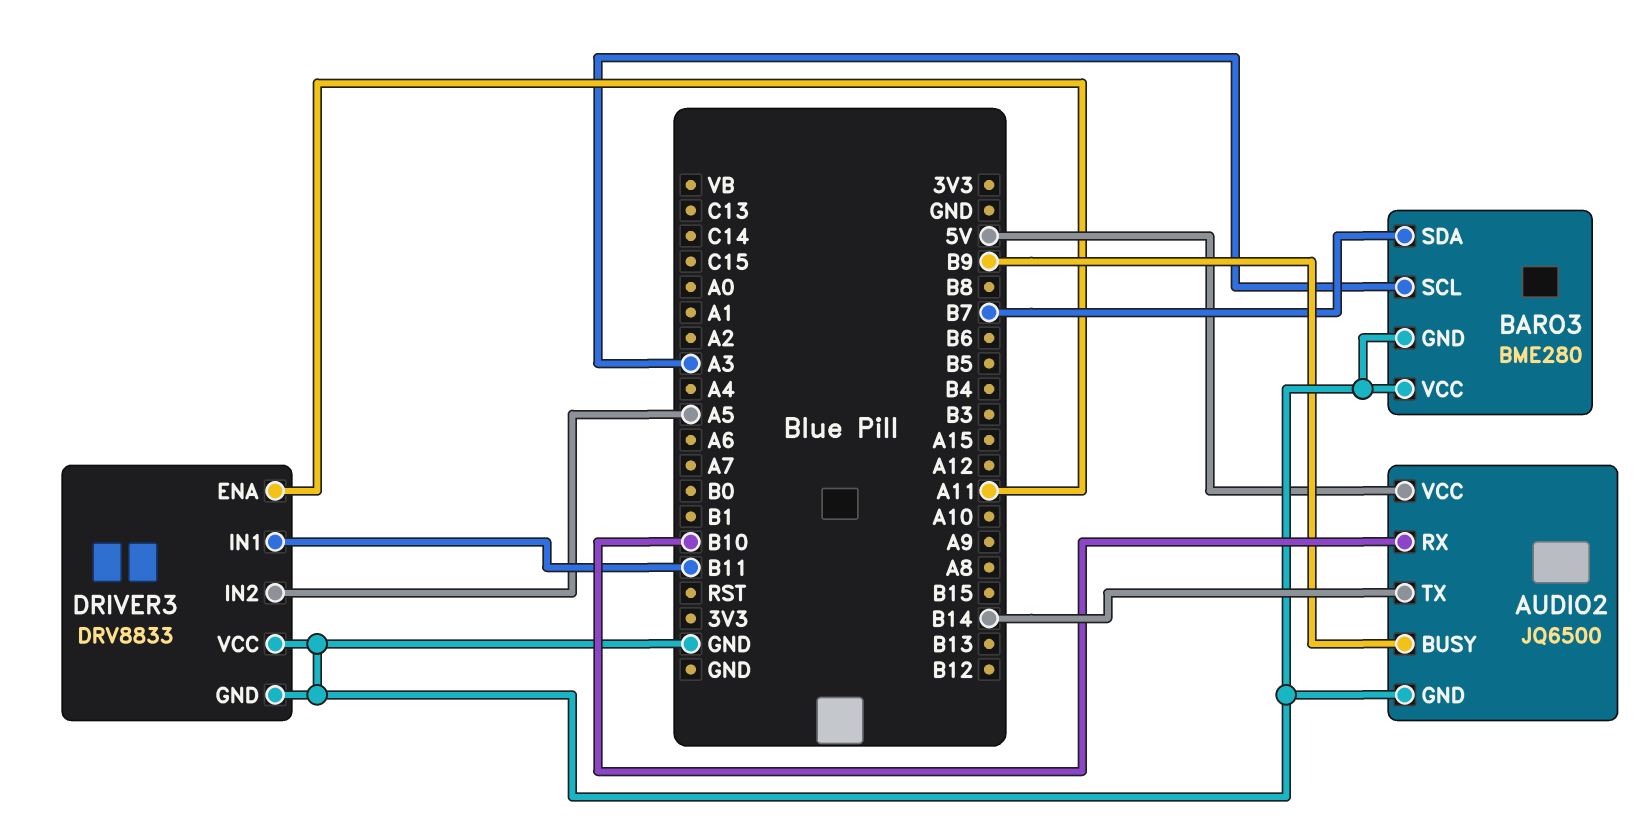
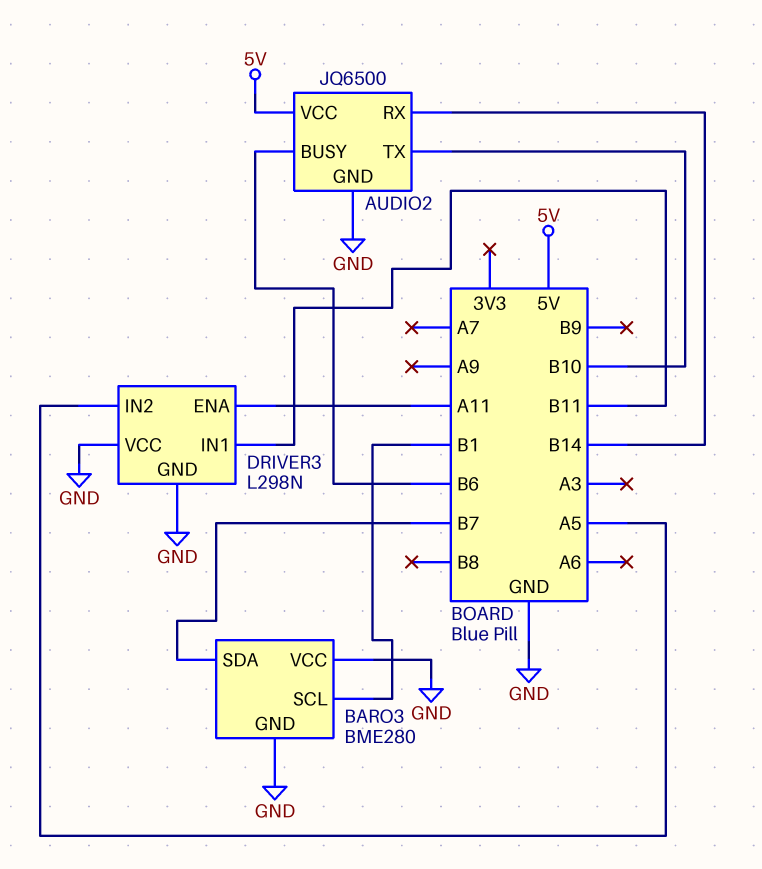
AUDIO2 pin BUSY: B9 -> B6
AUDIO2 pin RX: B10 -> B14
AUDIO2 pin TX: B14 -> B10
BARO3 pin SCL: A3 -> B1
DRIVER3: DRV8833 -> L298N

